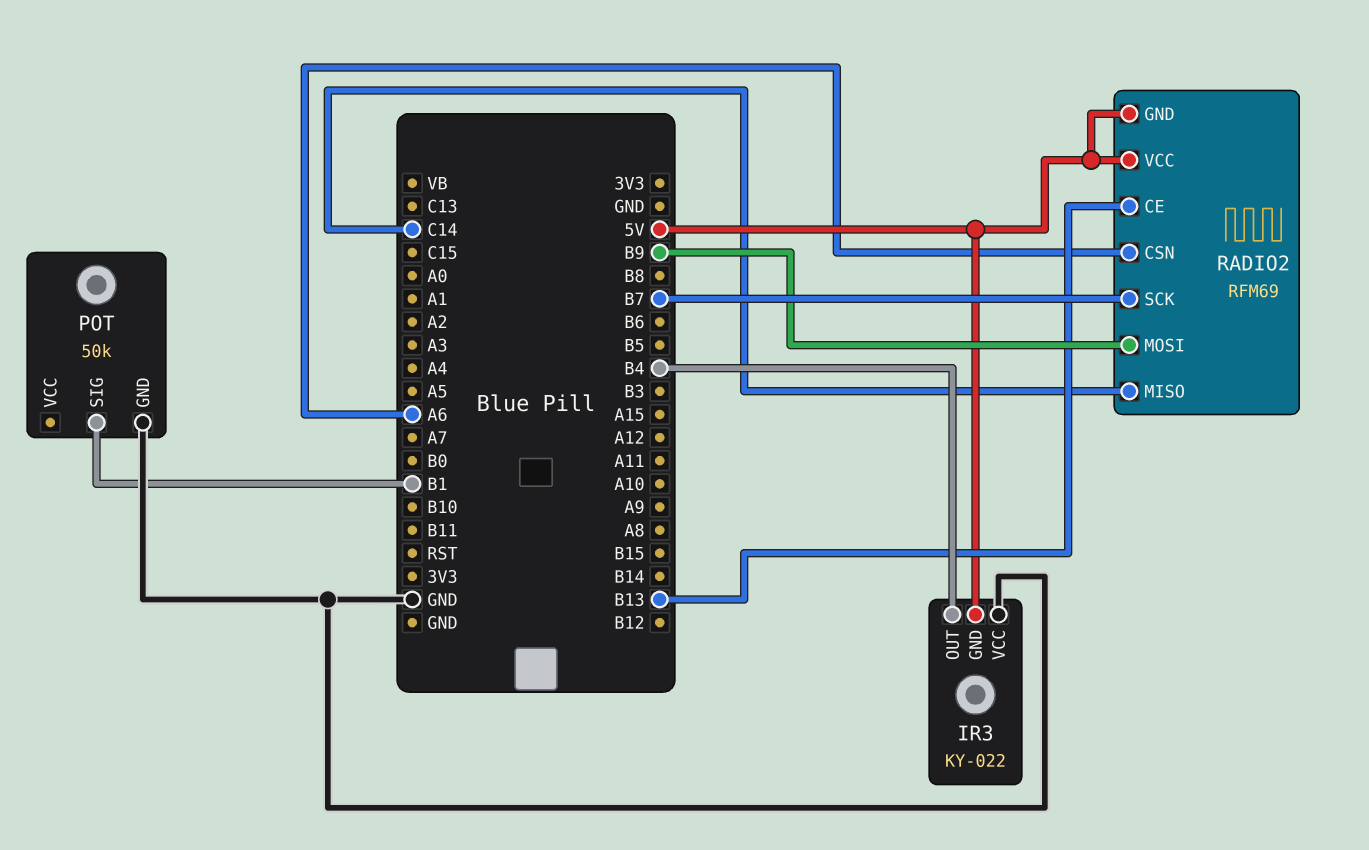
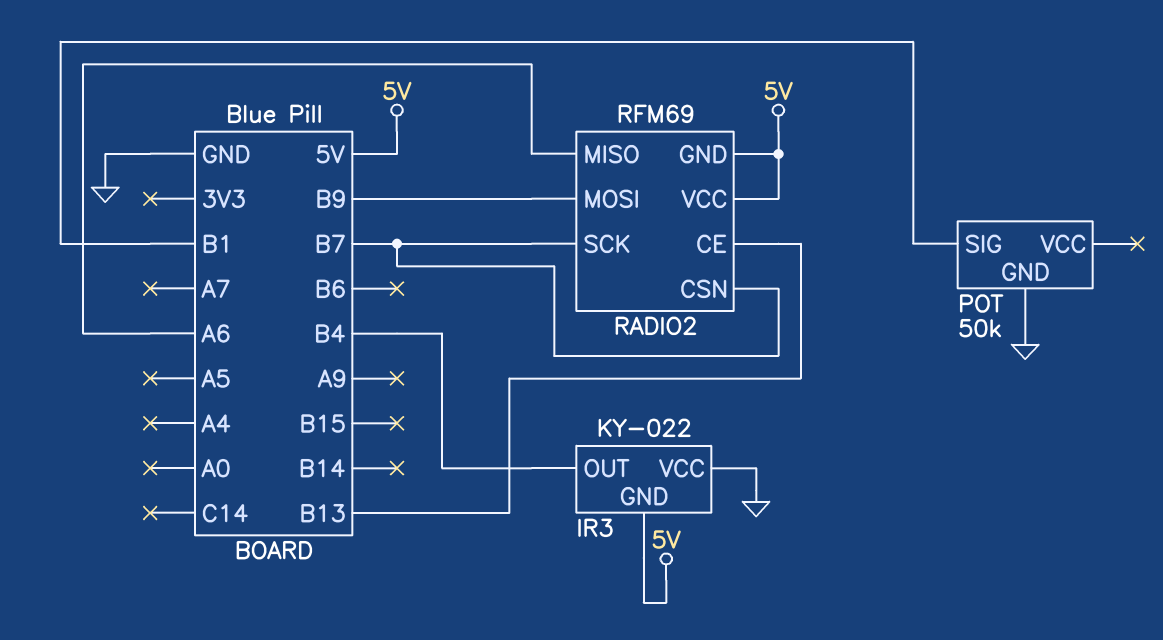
RADIO2 pin CSN: A6 -> B7
RADIO2 pin MISO: C14 -> A6

